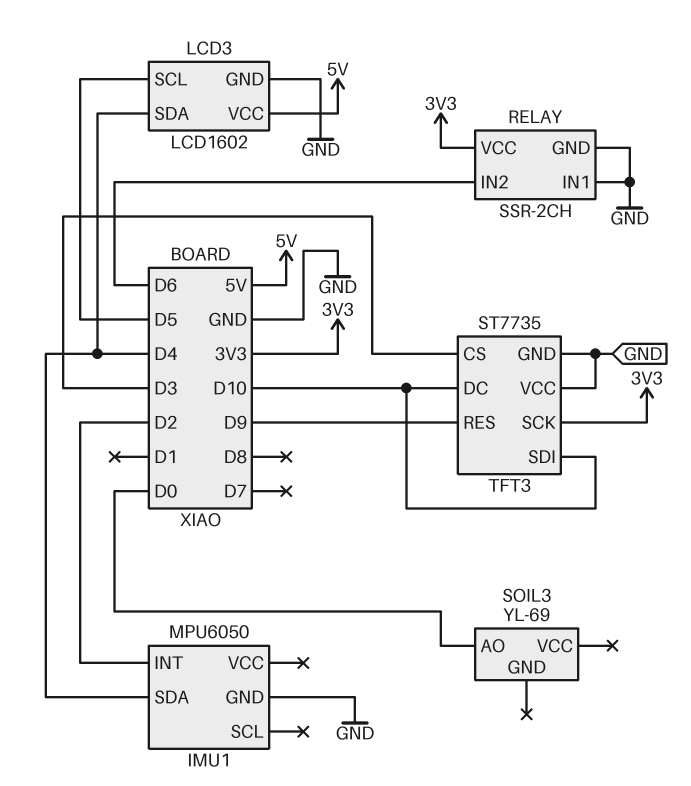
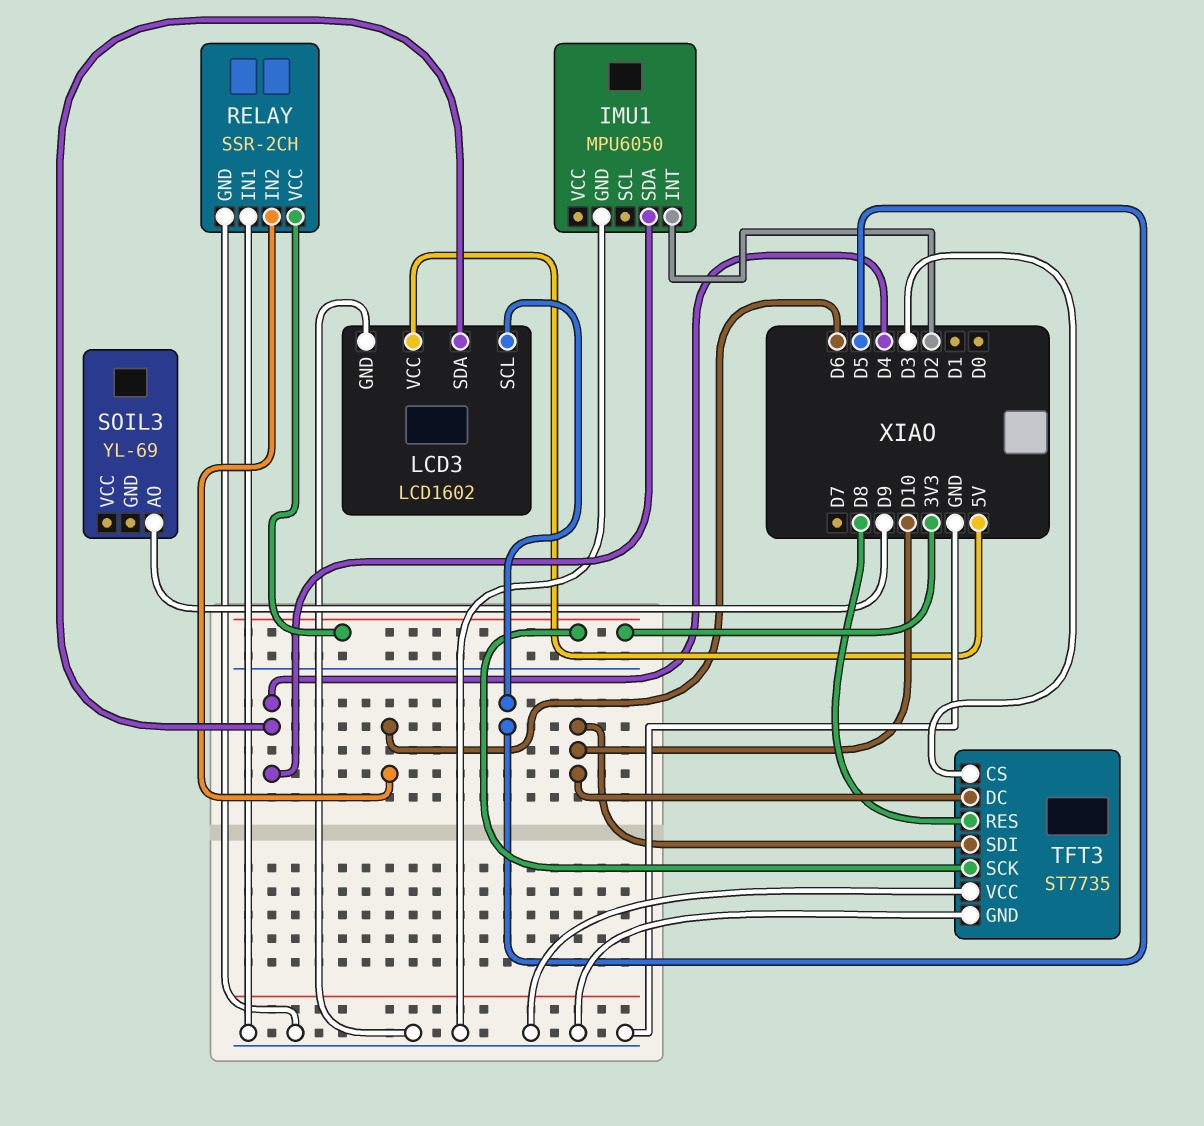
SOIL3 pin AO: D0 -> D9
TFT3 pin RES: D9 -> D8

